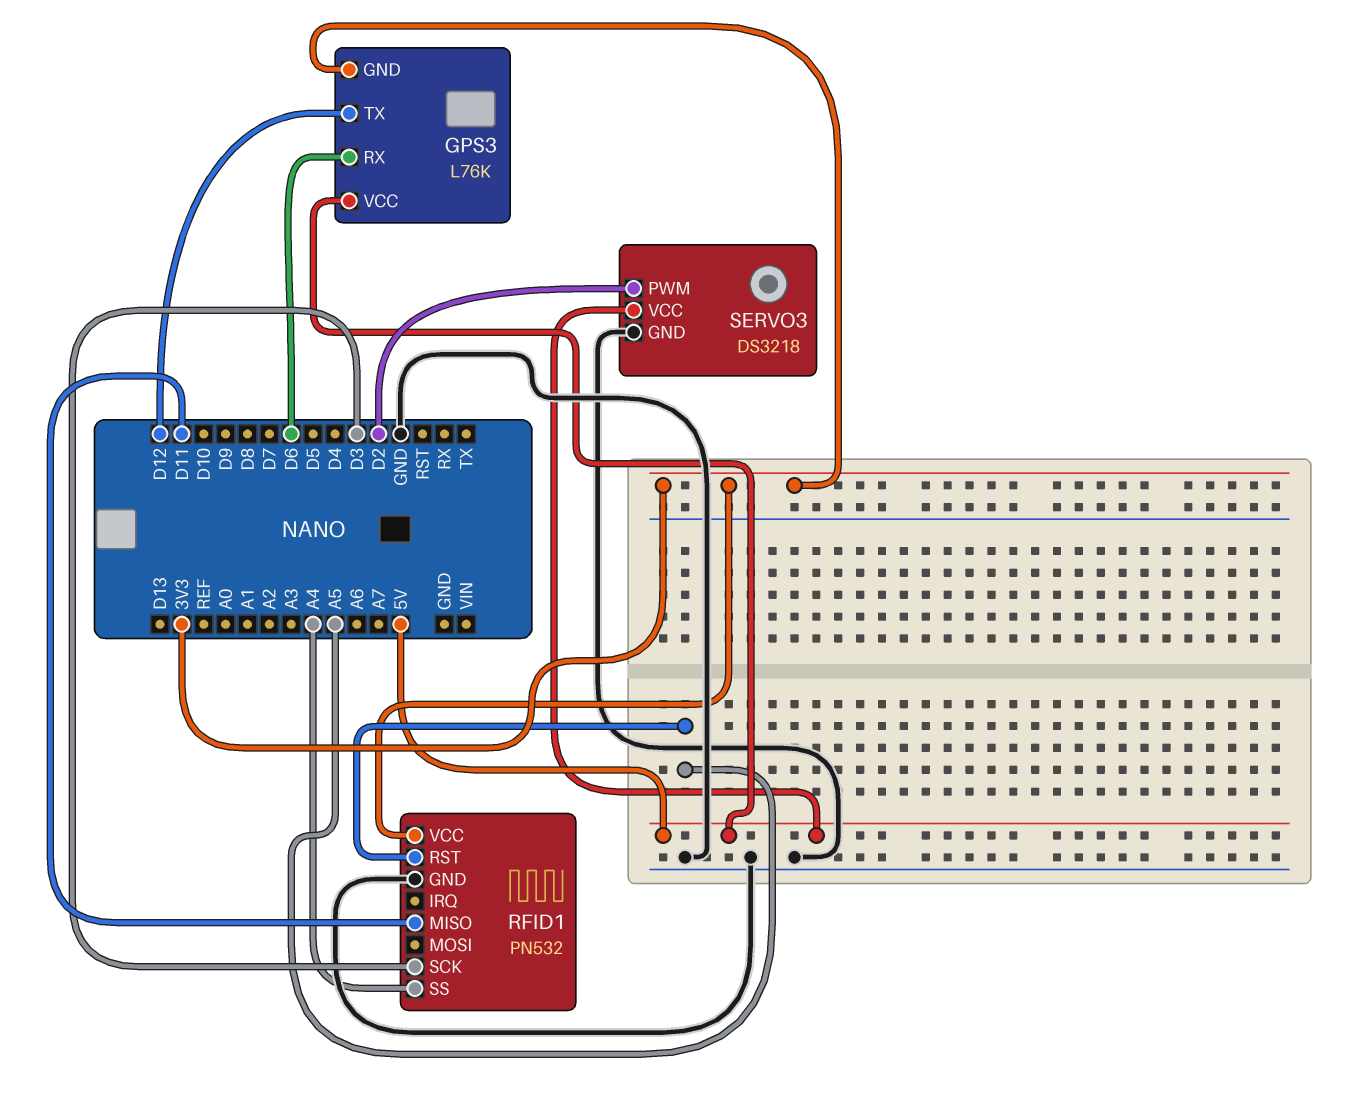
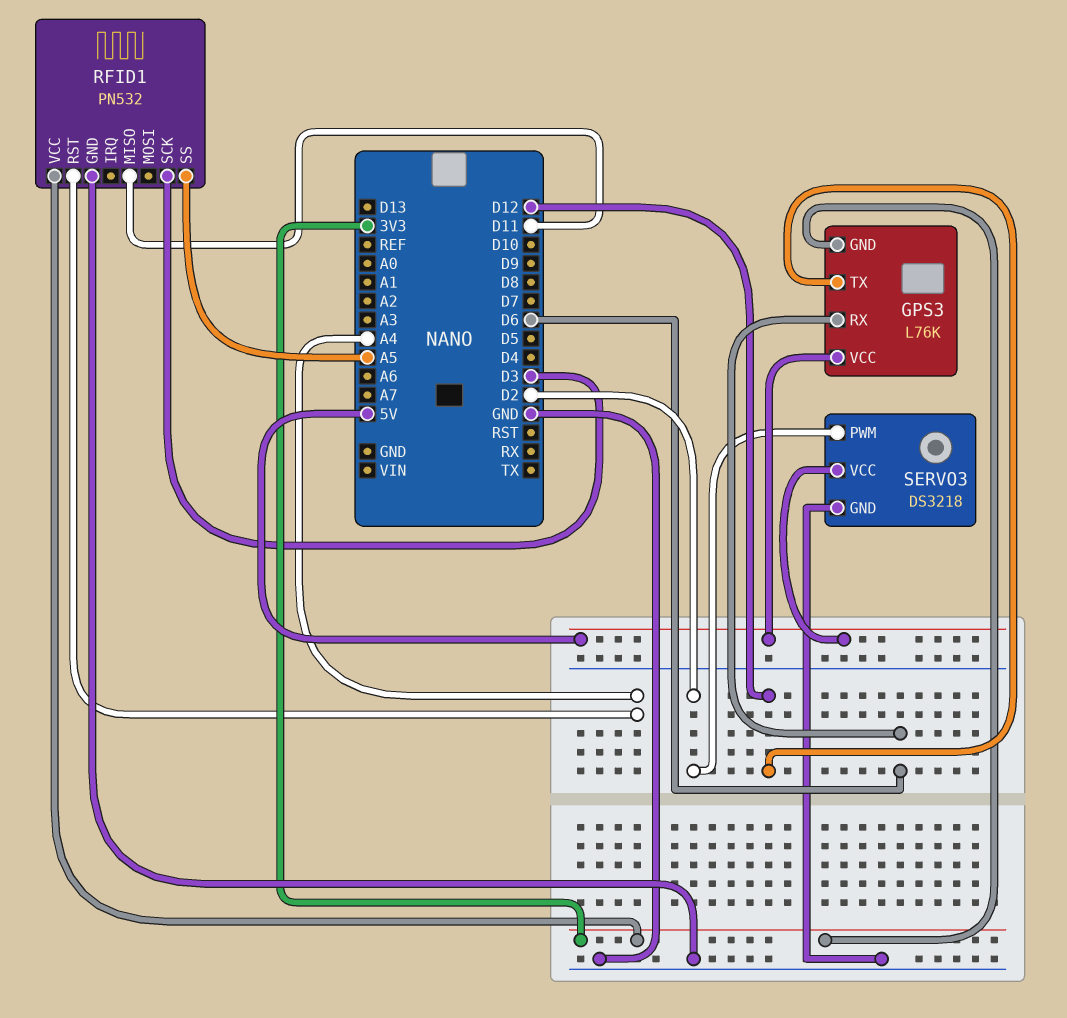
RFID1 pin RST: A5 -> A4
RFID1 pin SS: A4 -> A5

